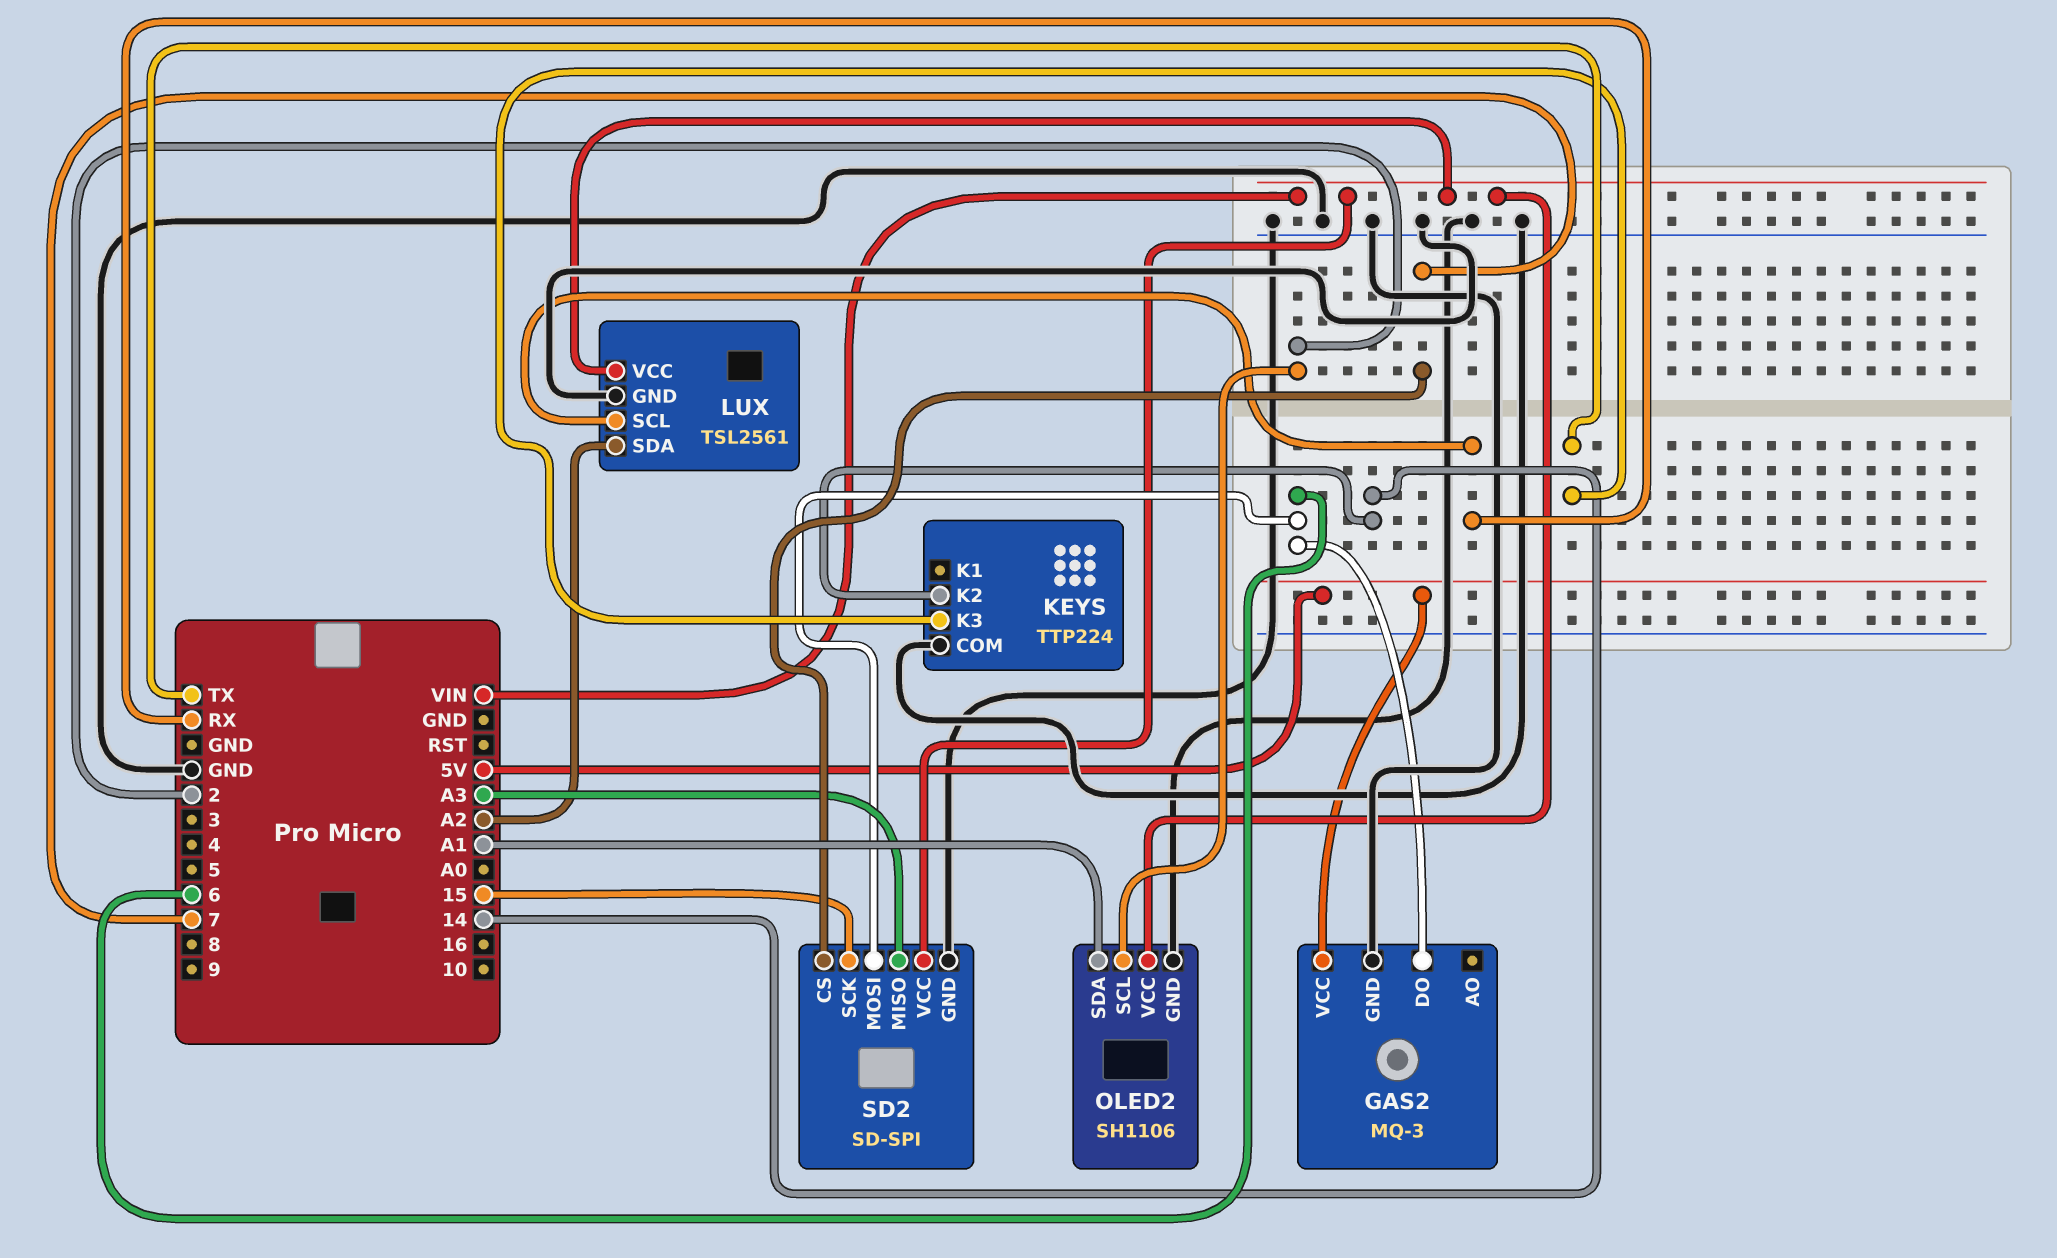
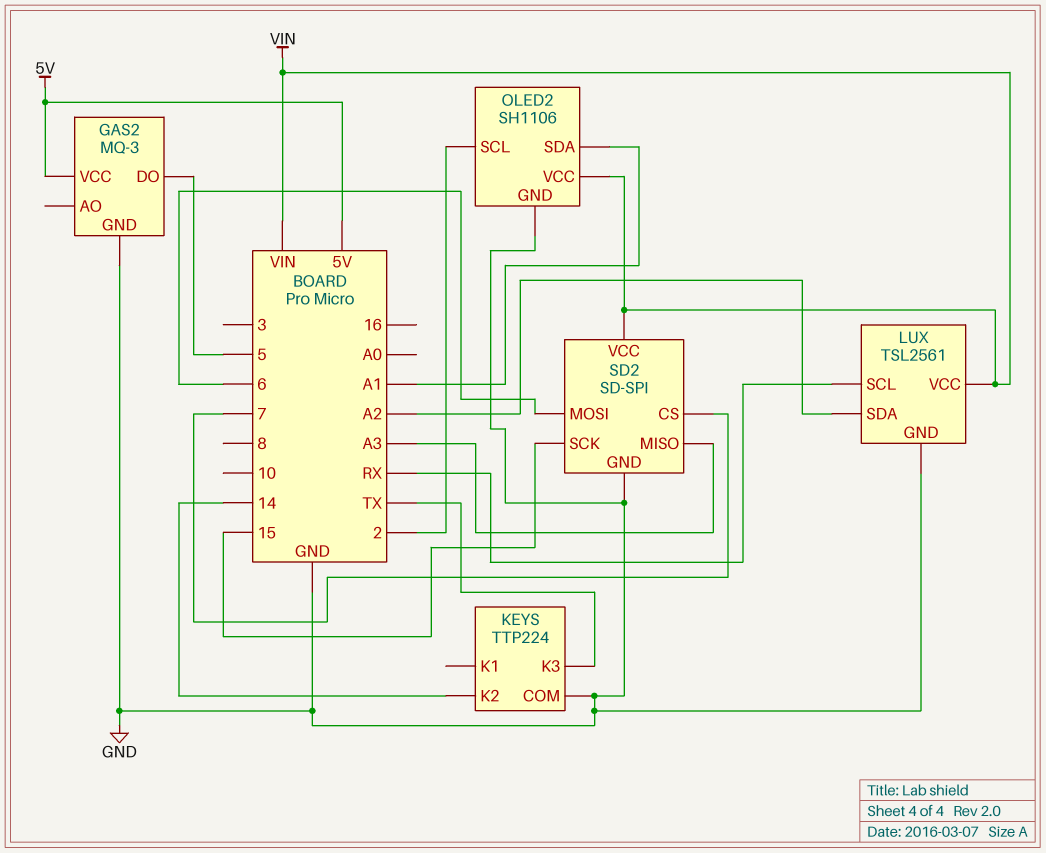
GAS2 pin DO: 6 -> 5

